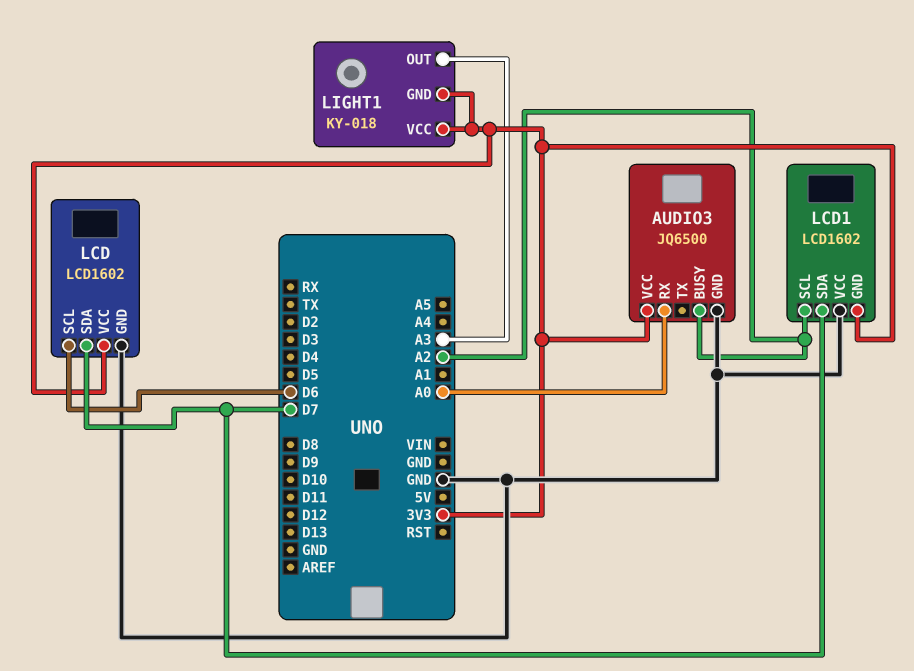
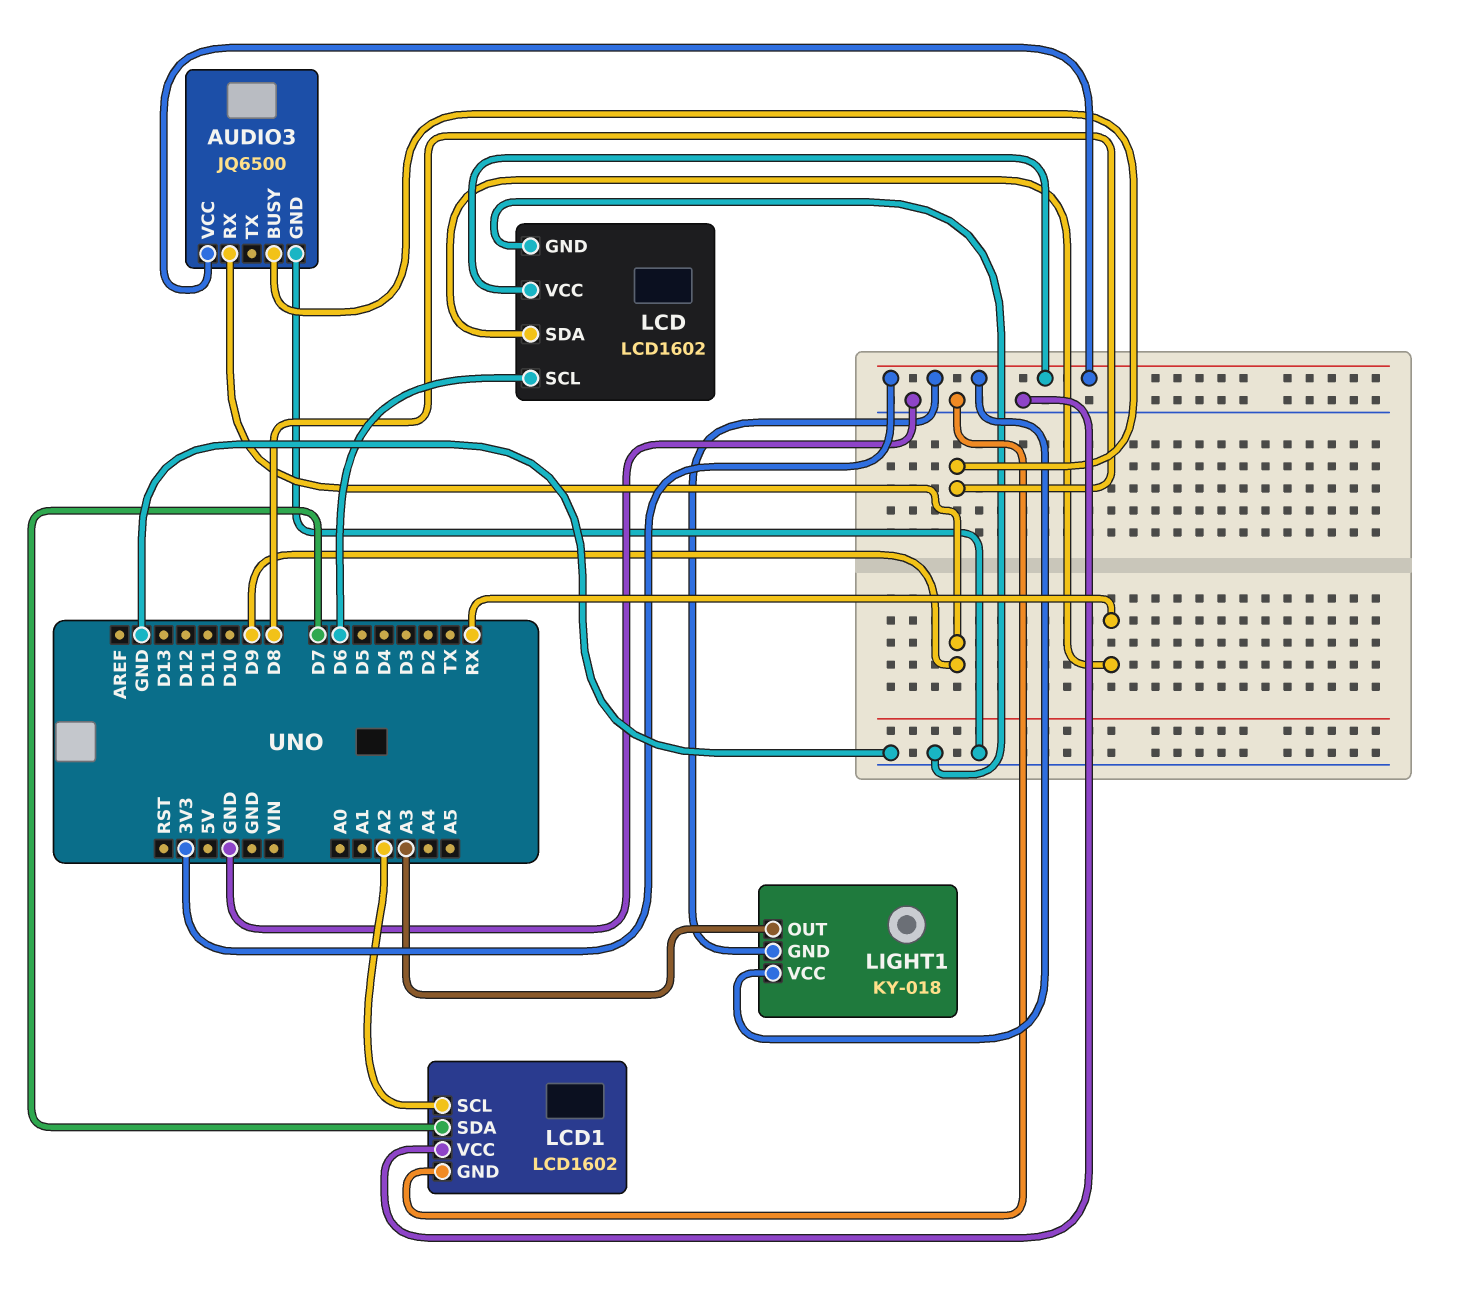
AUDIO3 pin BUSY: A2 -> D8
AUDIO3 pin RX: A0 -> D9
LCD pin SDA: D7 -> RX
LCD1 pin GND: 3V3 -> GND

